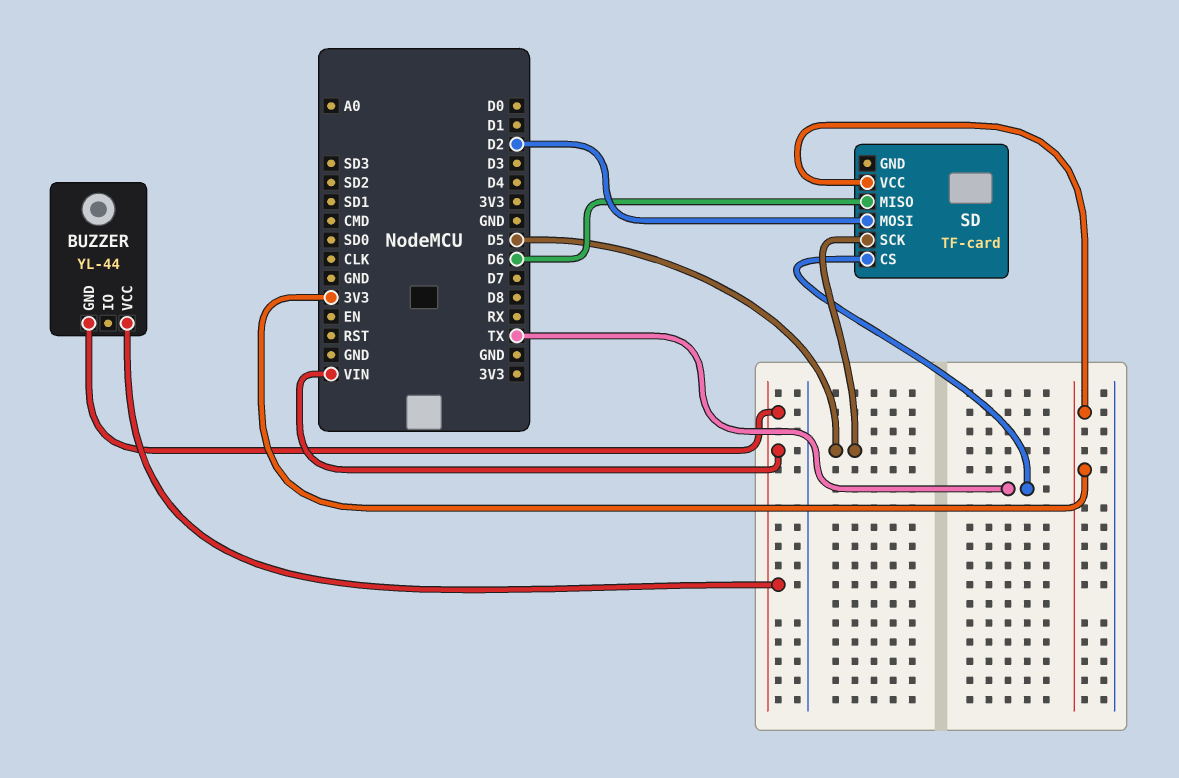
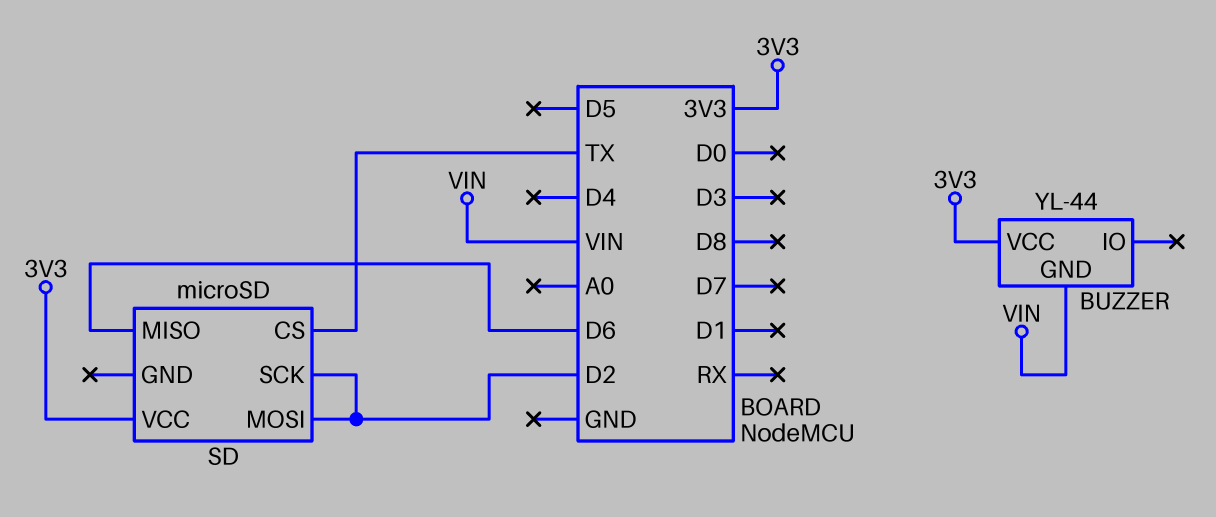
BUZZER pin VCC: VIN -> 3V3
SD: TF-card -> microSD
SD pin SCK: D5 -> D2

